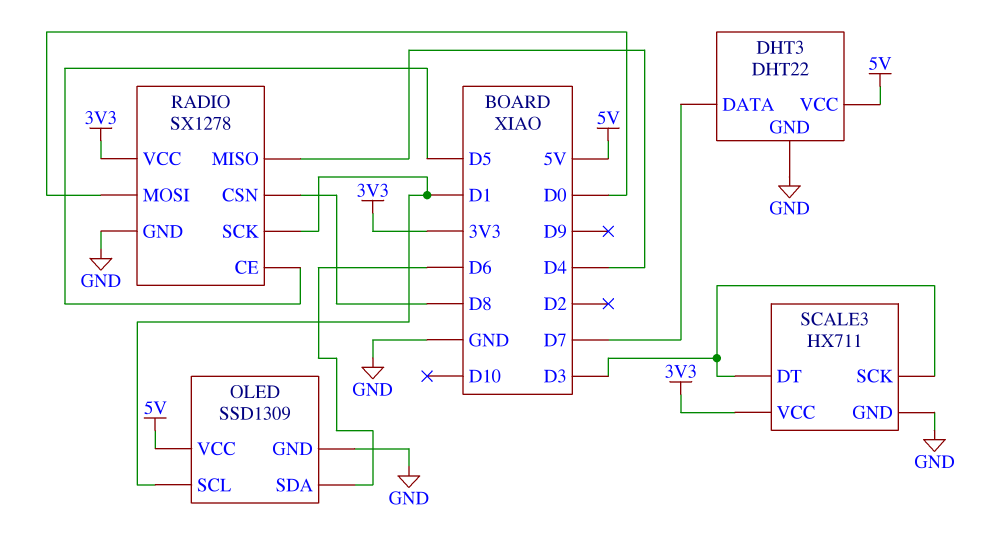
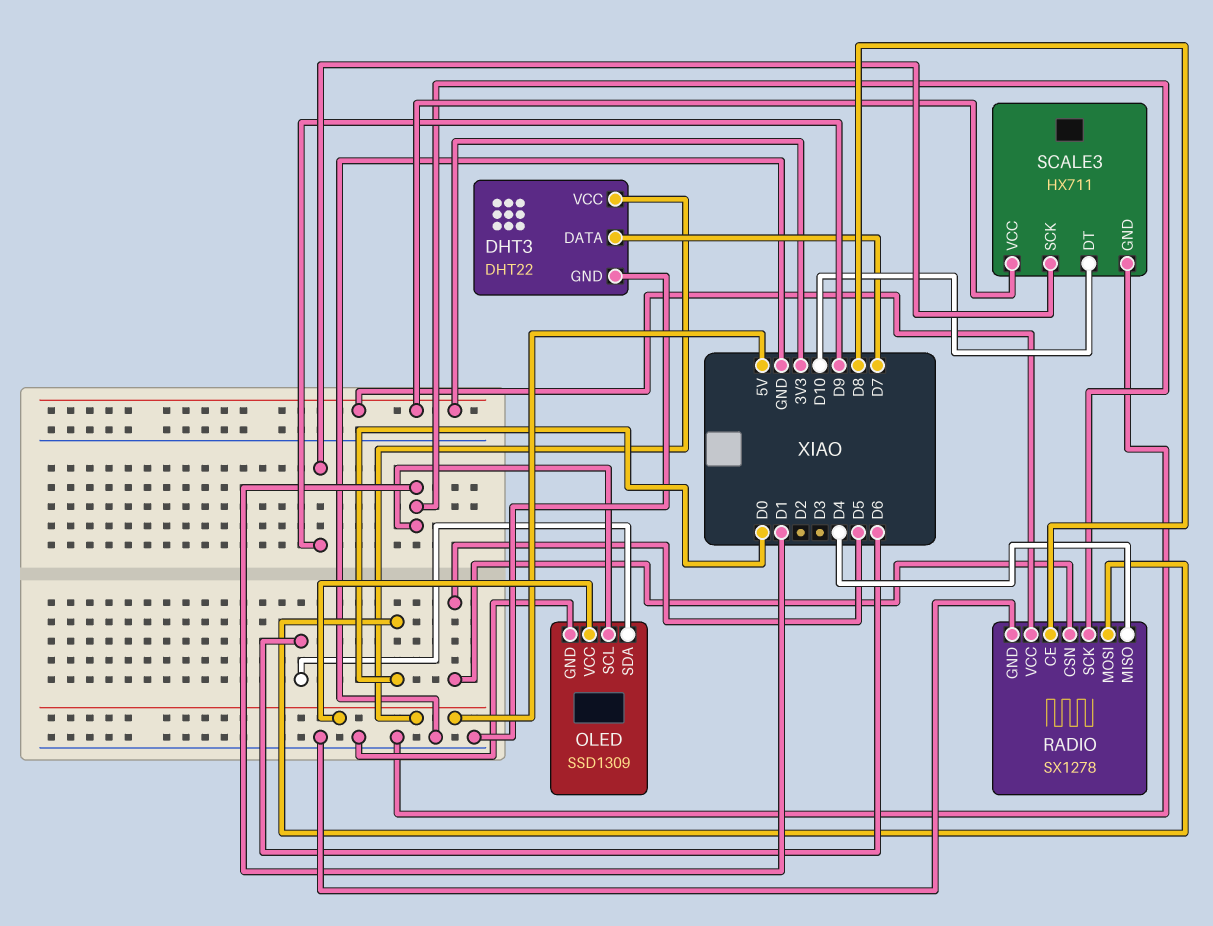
RADIO pin CE: D5 -> D8
RADIO pin CSN: D8 -> D5
SCALE3 pin DT: D3 -> D10
SCALE3 pin SCK: D3 -> D9

